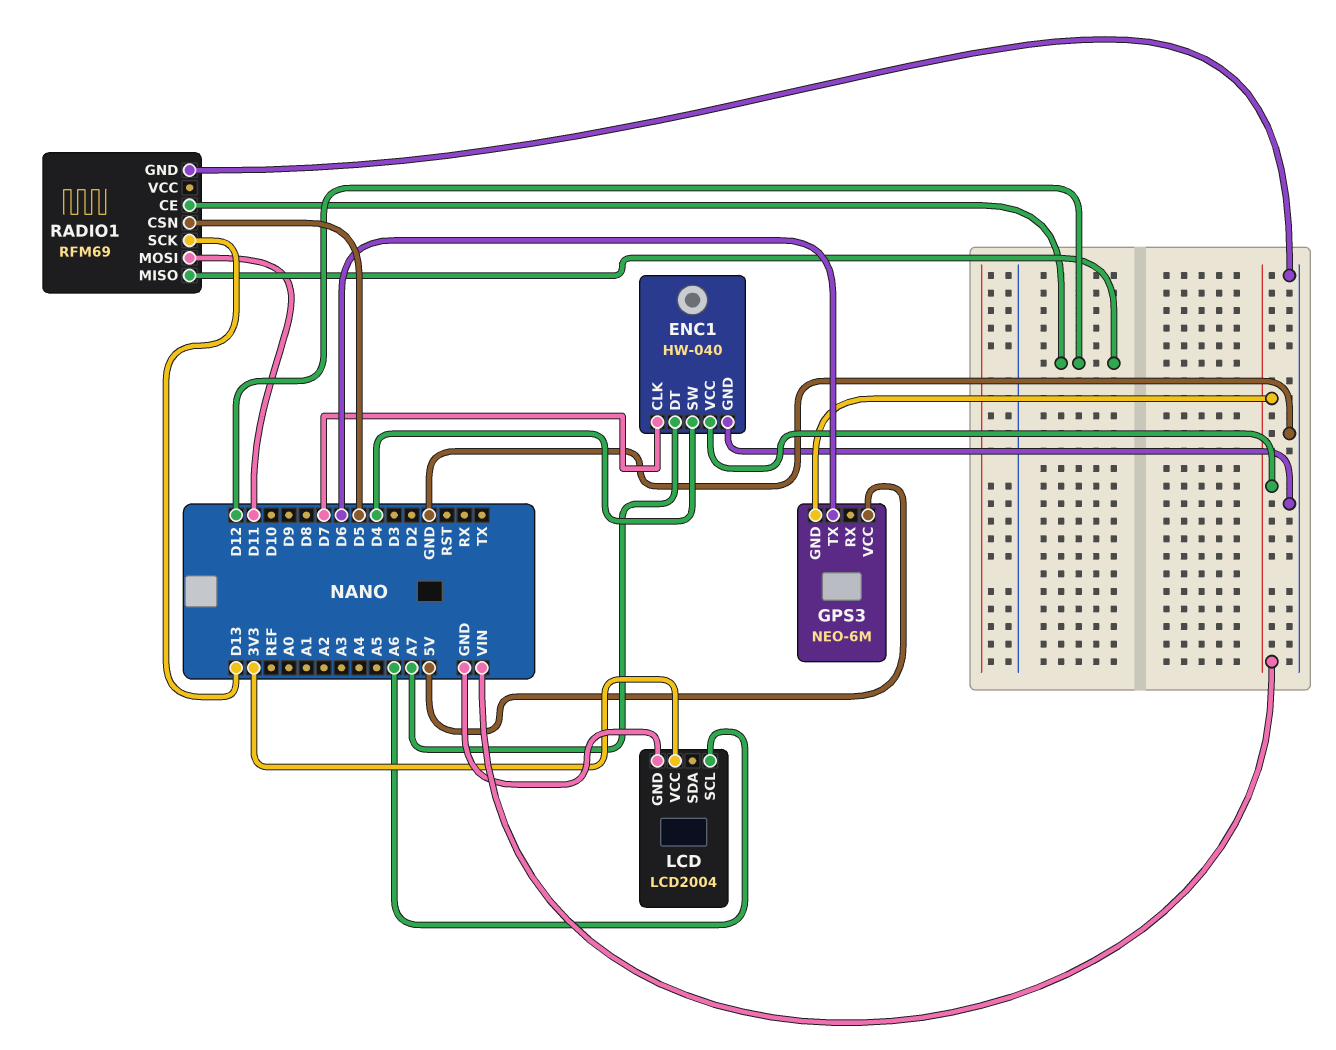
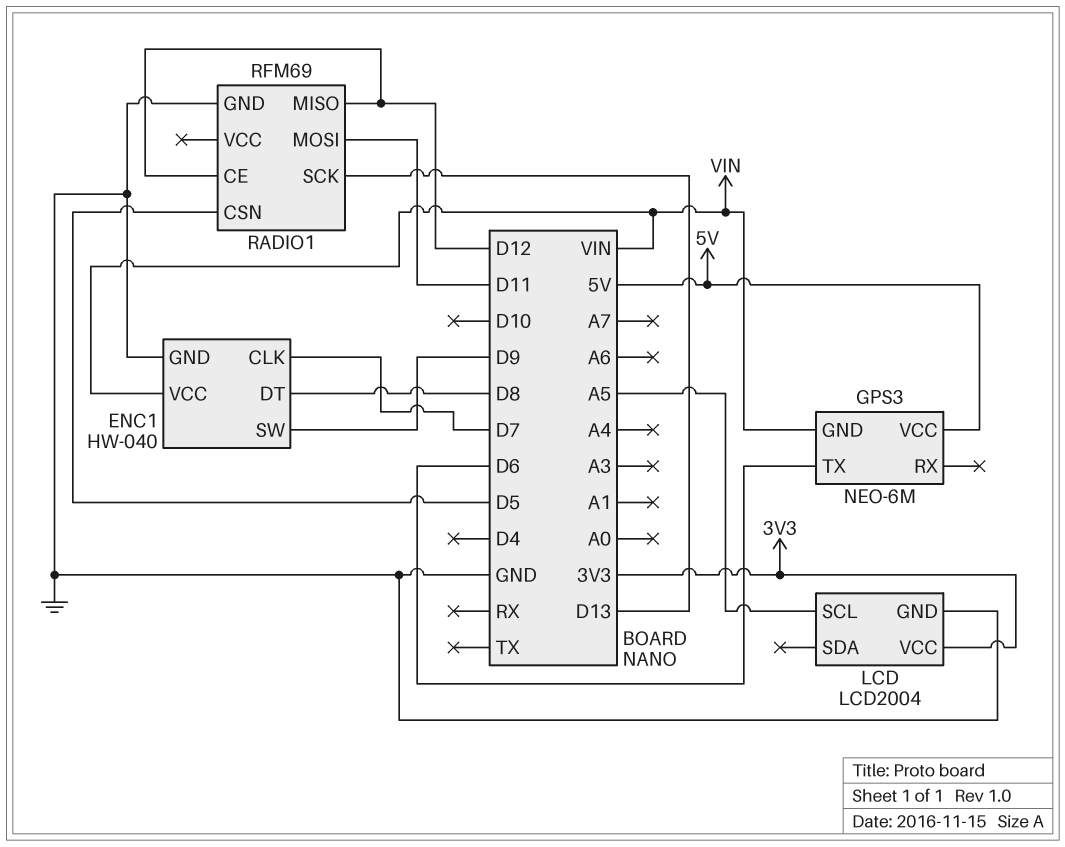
ENC1 pin DT: A7 -> D8
ENC1 pin SW: D4 -> D9
LCD pin SCL: A6 -> A5

